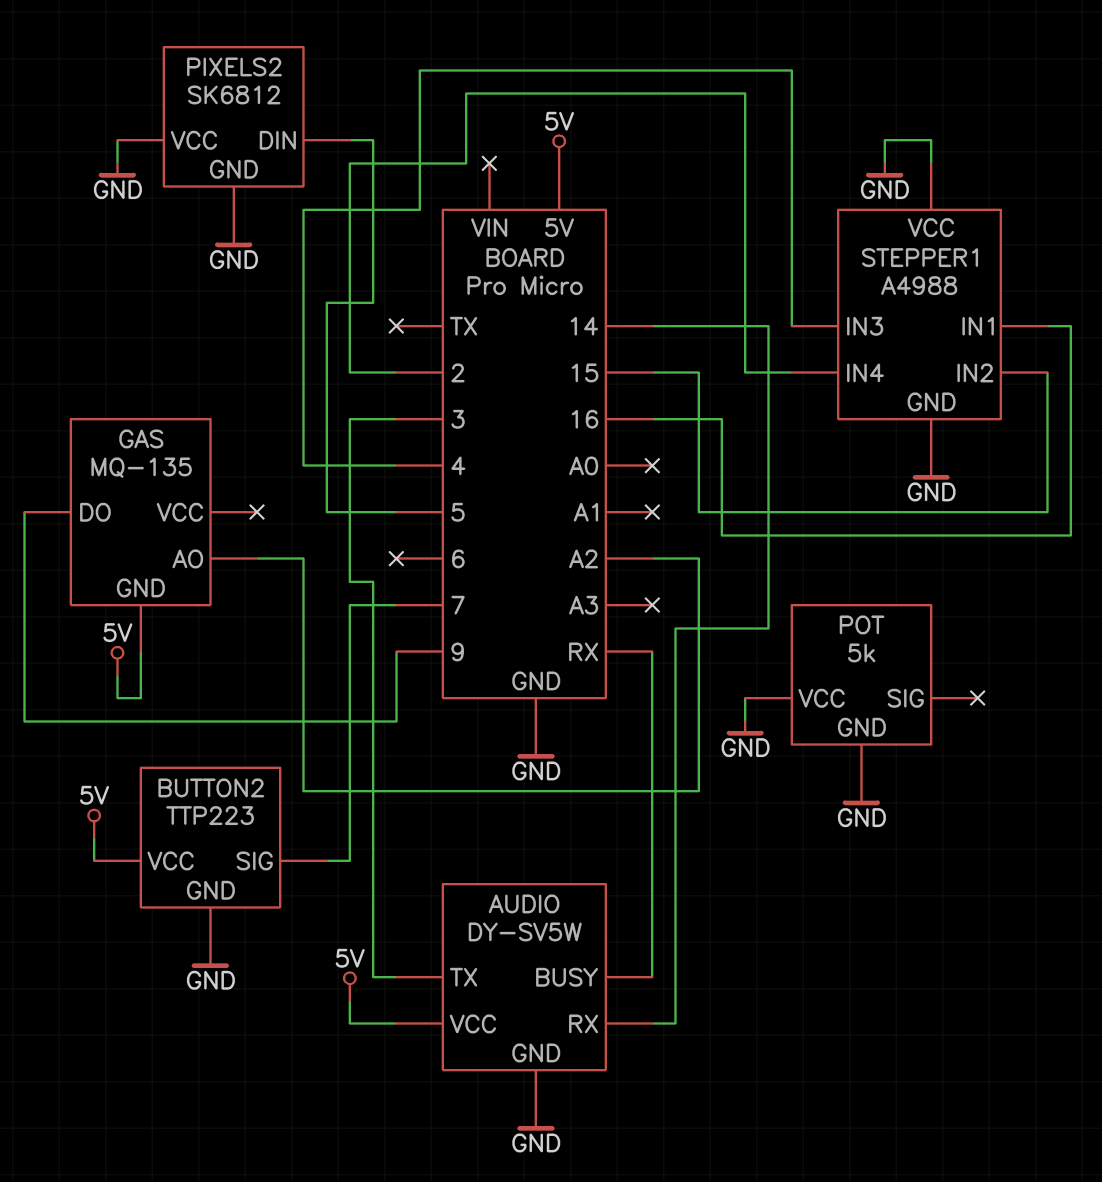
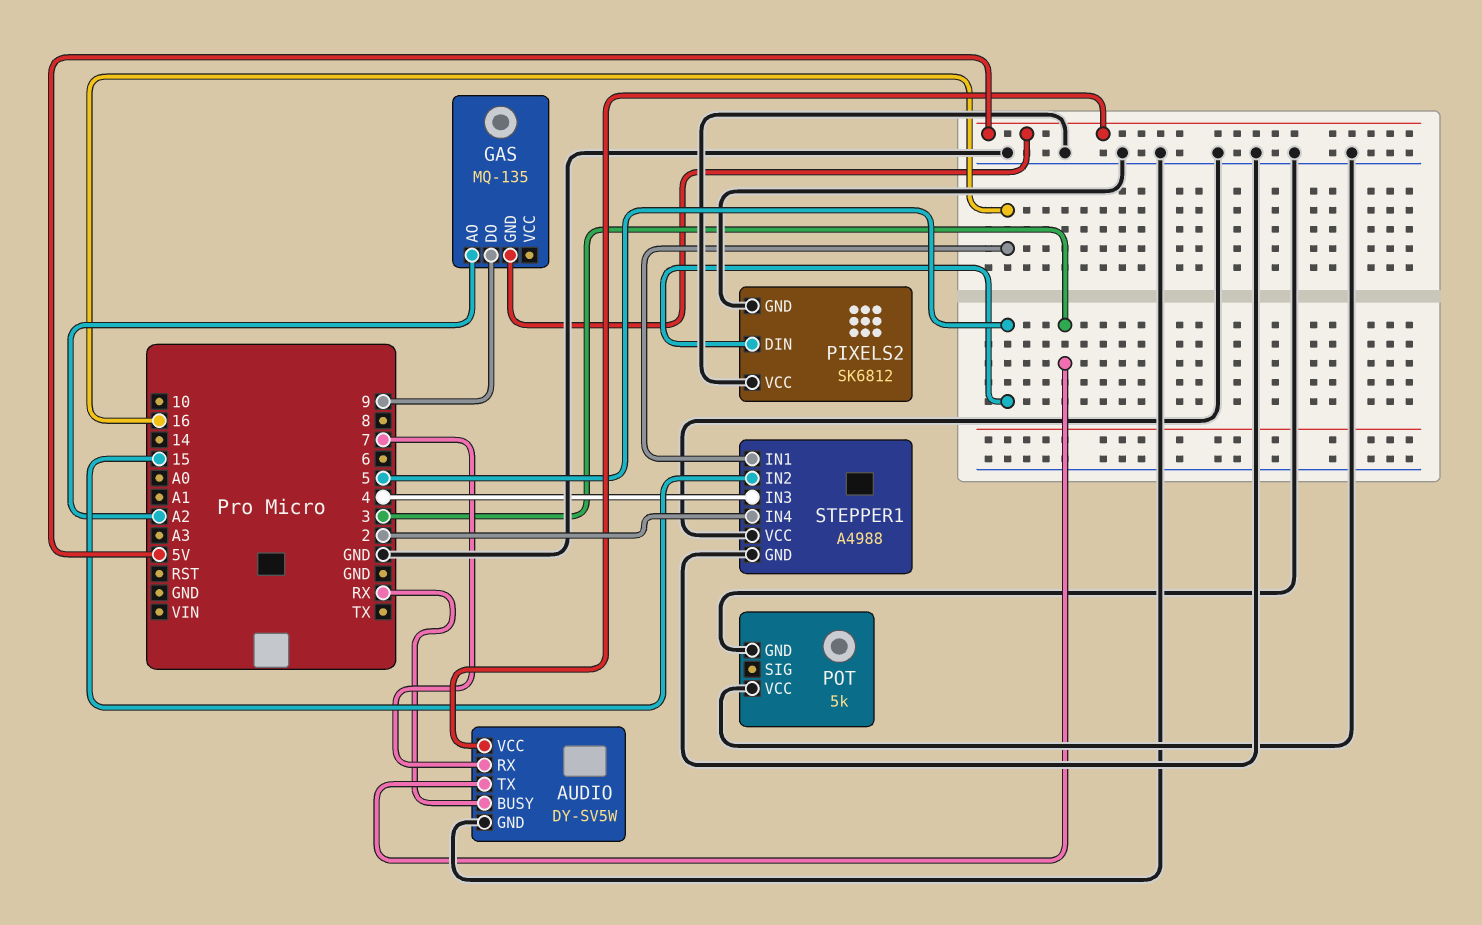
AUDIO pin RX: 14 -> 7
BUTTON2: TTP223 -> none
BUTTON2 pin GND: GND -> none
BUTTON2 pin SIG: 7 -> none
BUTTON2 pin VCC: 5V -> none

